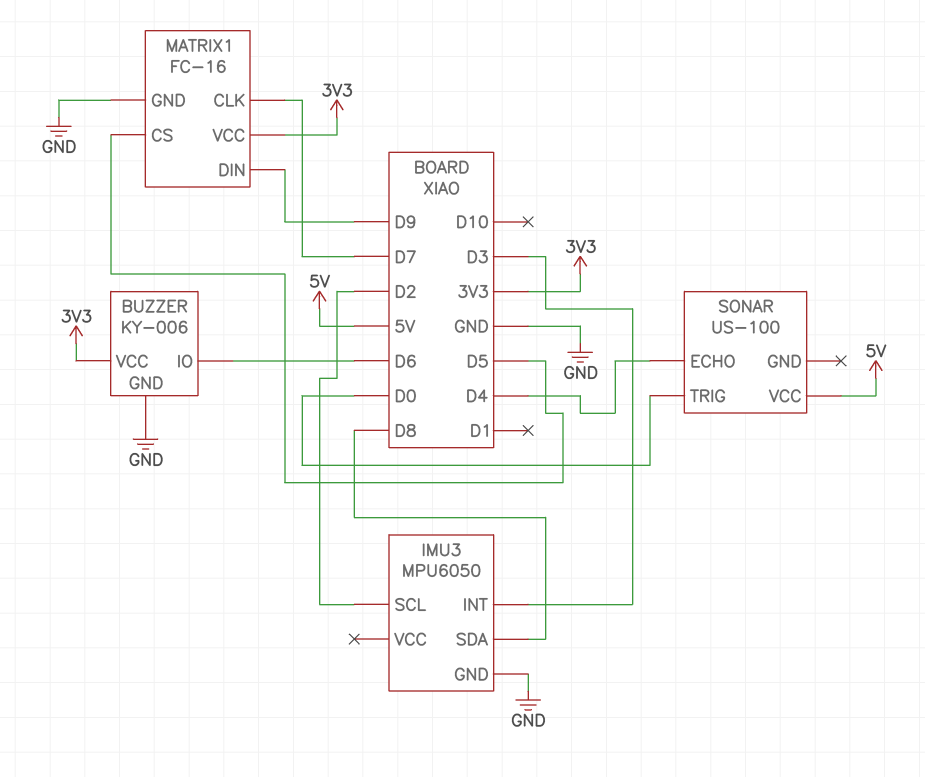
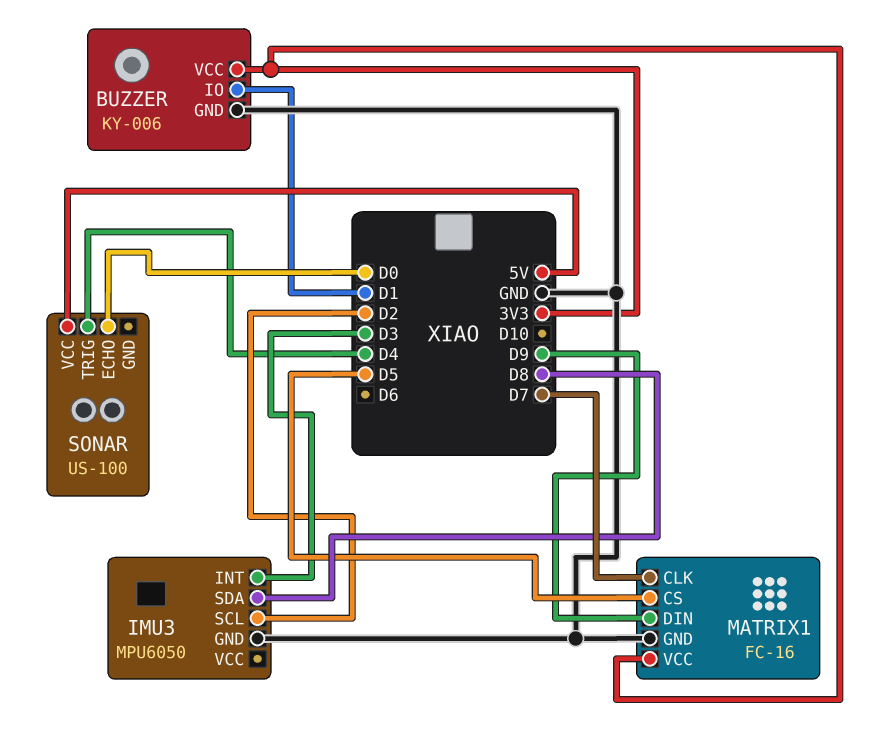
BUZZER pin IO: D6 -> D1
SONAR pin ECHO: D4 -> D0
SONAR pin TRIG: D0 -> D4

